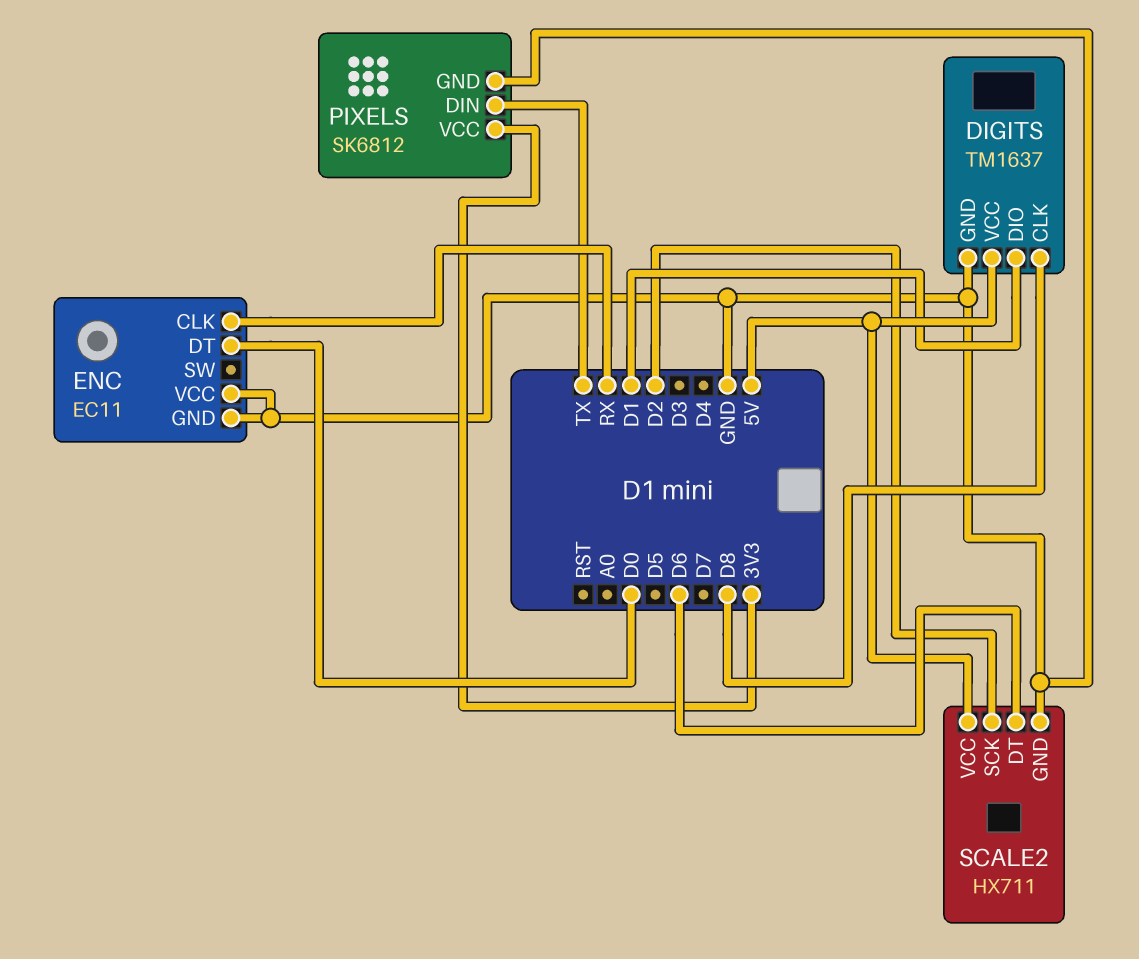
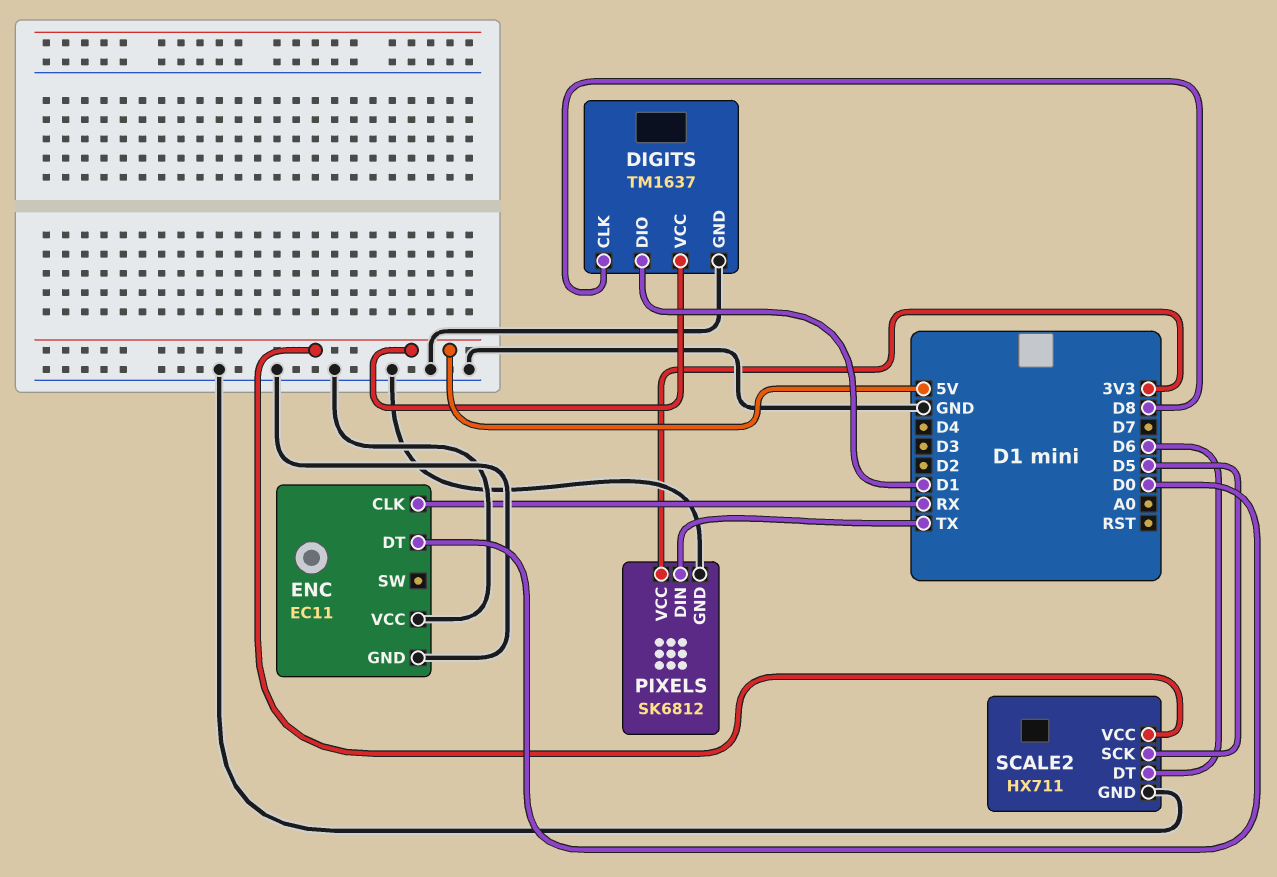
SCALE2 pin SCK: D2 -> D5

